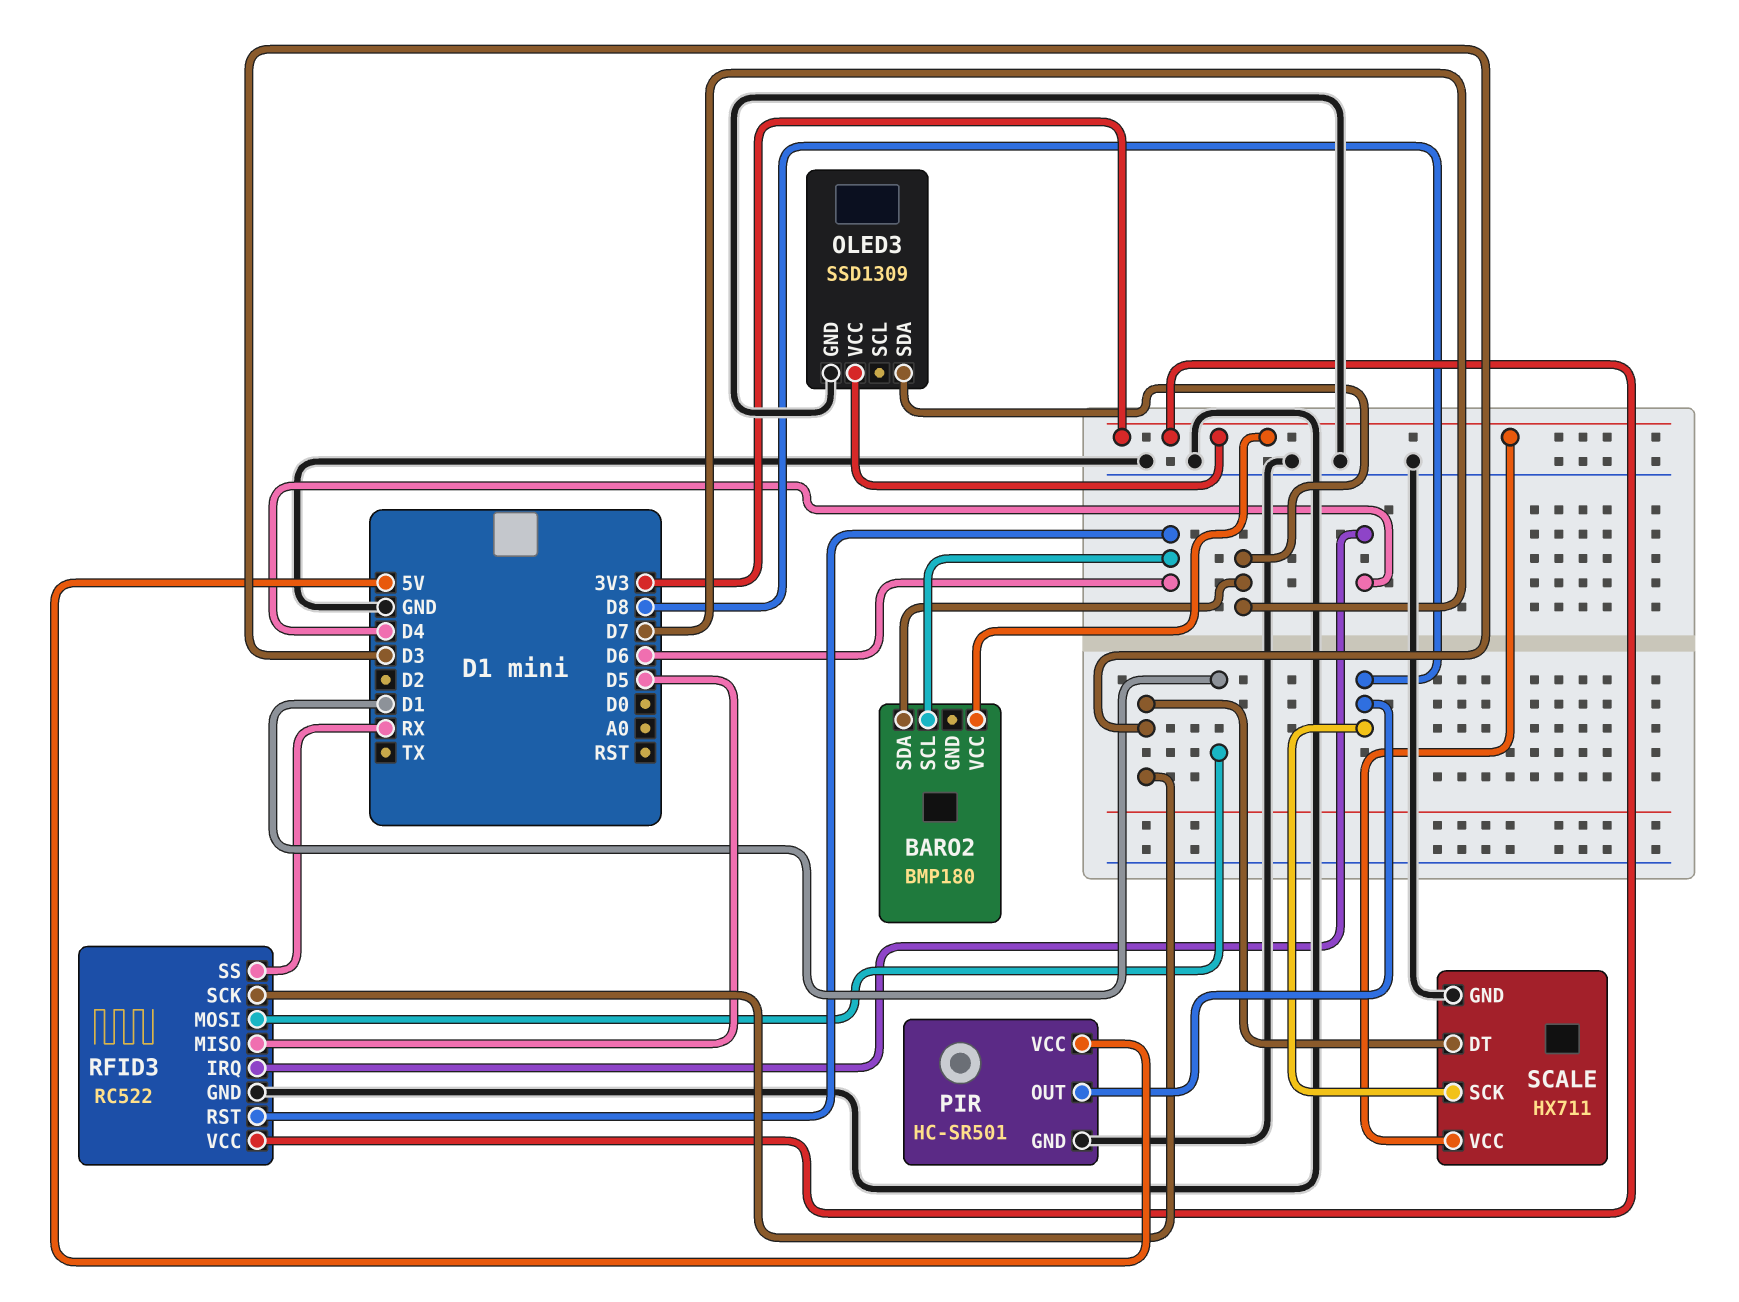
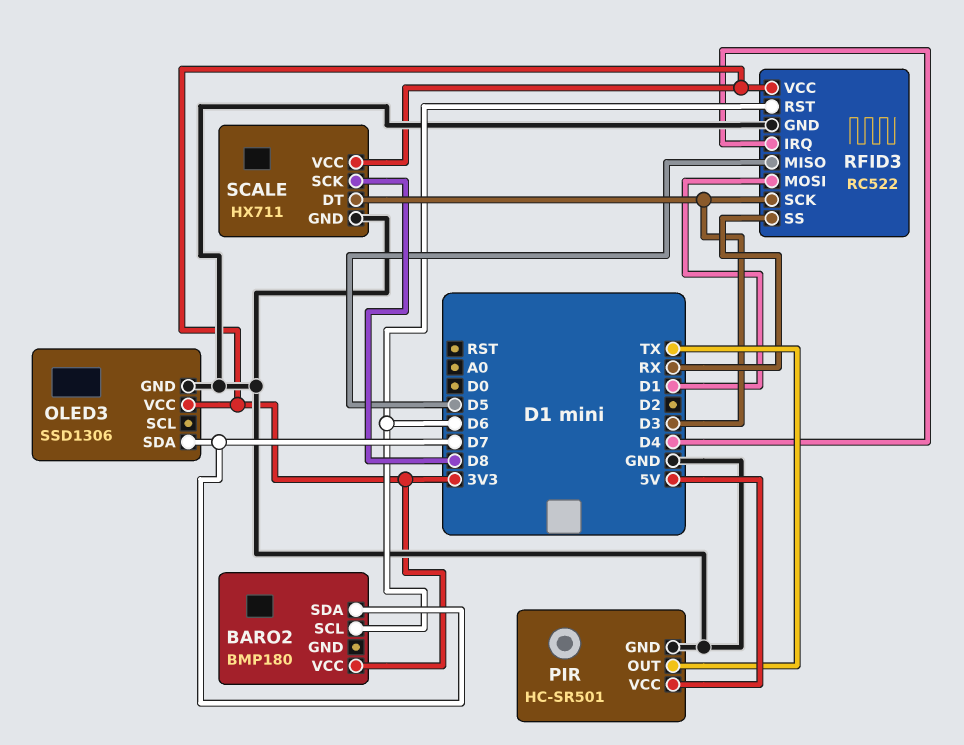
OLED3: SSD1309 -> SSD1306
PIR pin OUT: D8 -> TX

